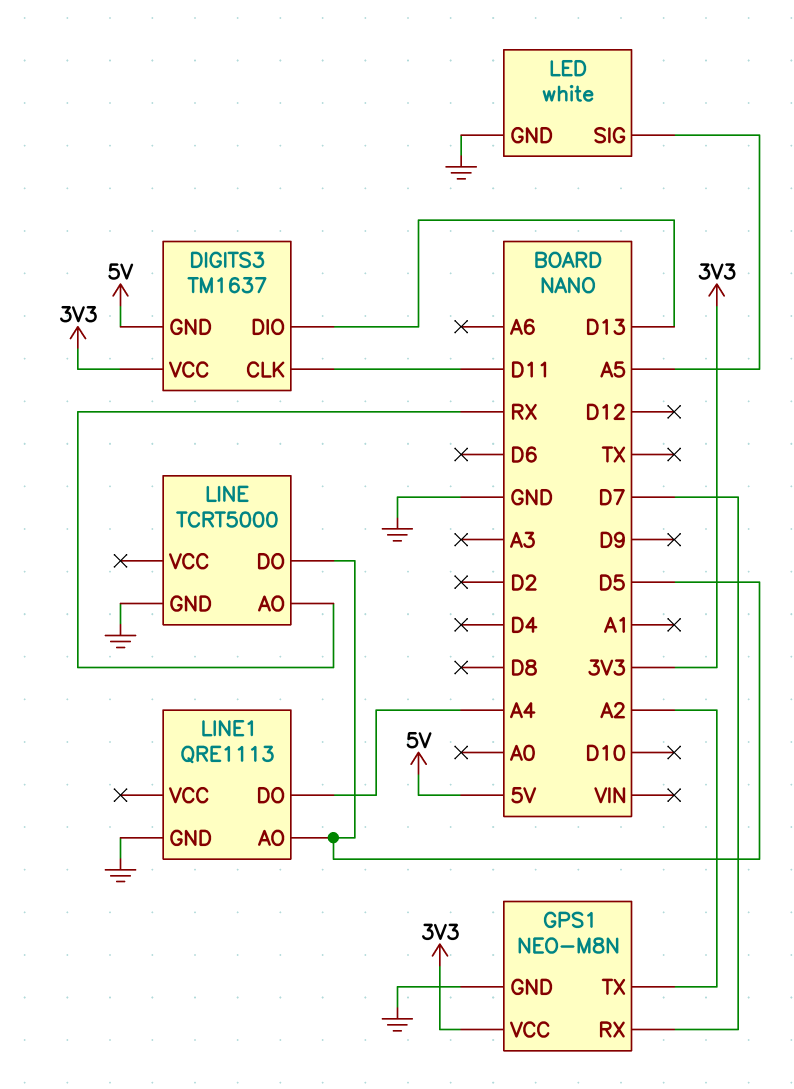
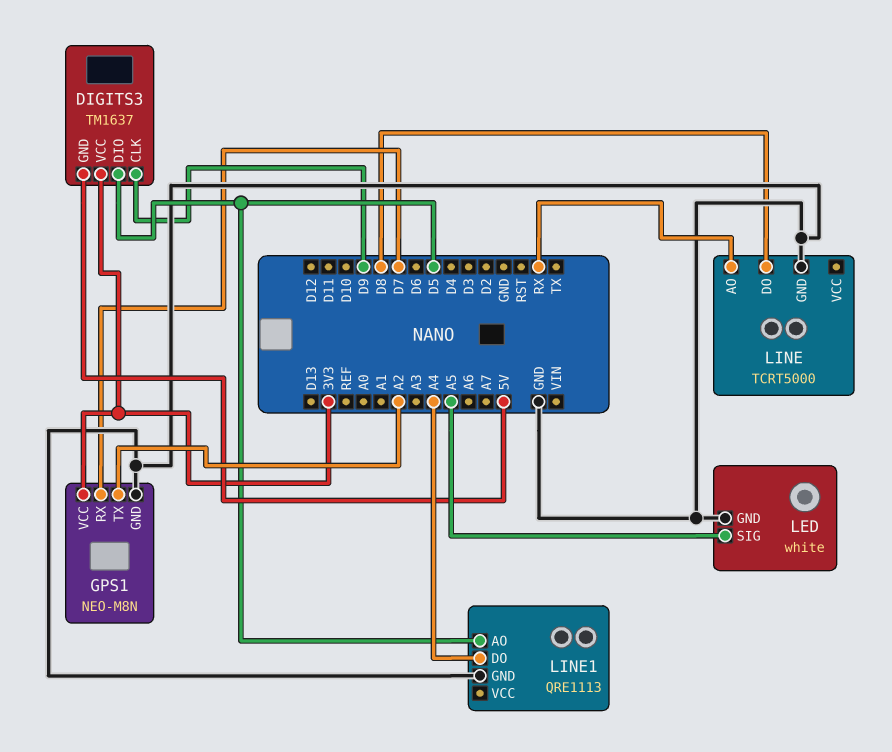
DIGITS3 pin CLK: D11 -> D9
DIGITS3 pin DIO: D13 -> D5
LINE pin DO: D5 -> D8

